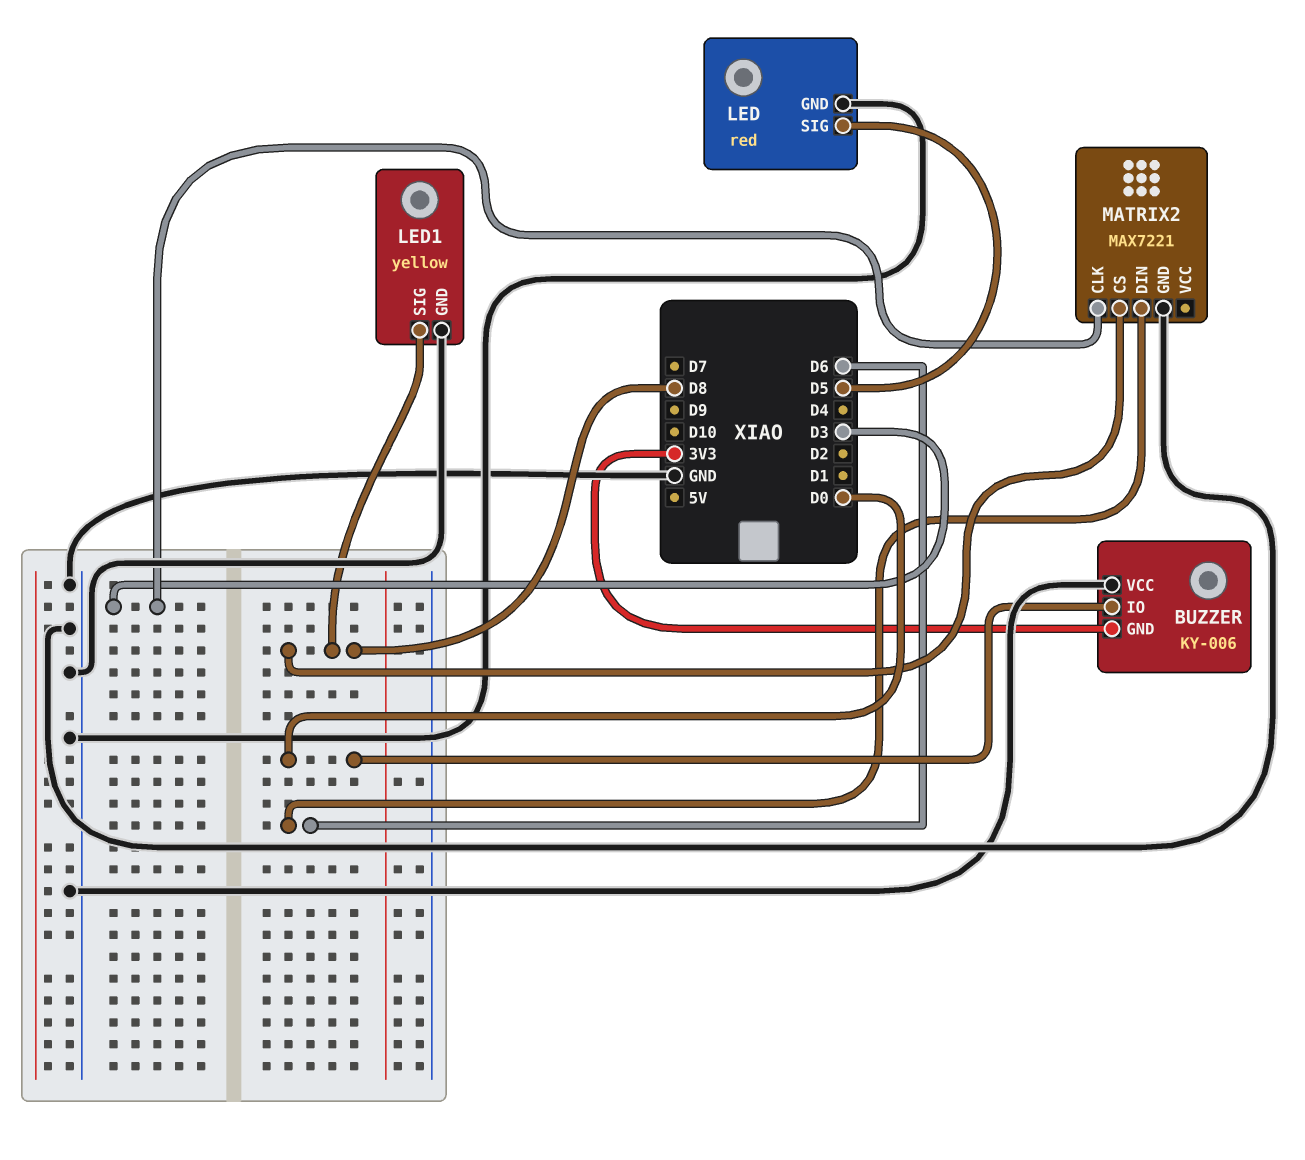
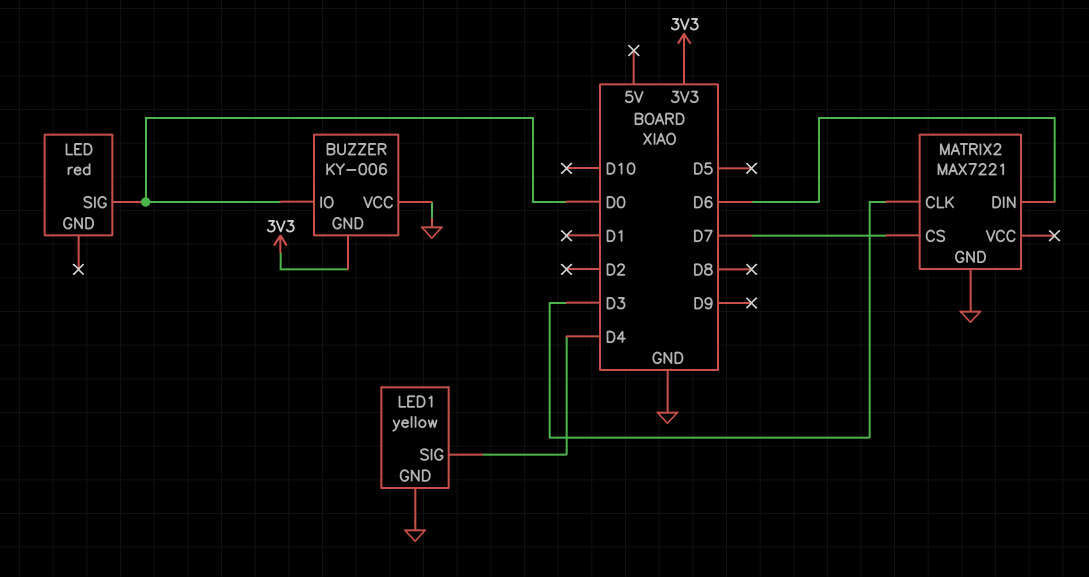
LED pin GND: GND -> none
LED pin SIG: D5 -> D0
LED1 pin SIG: D8 -> D4
MATRIX2 pin CS: D8 -> D7

